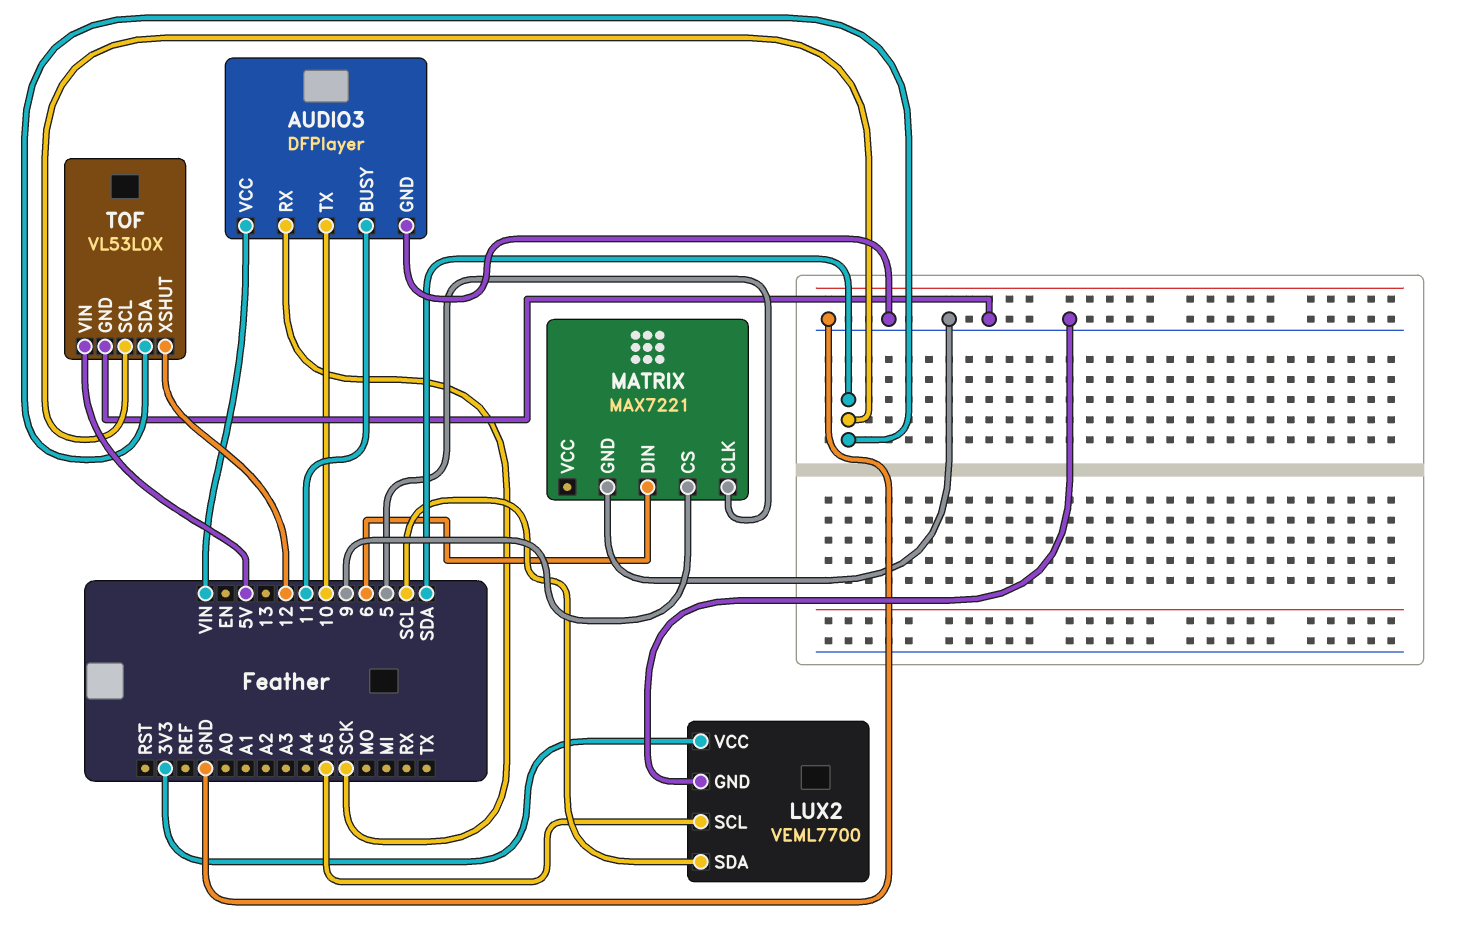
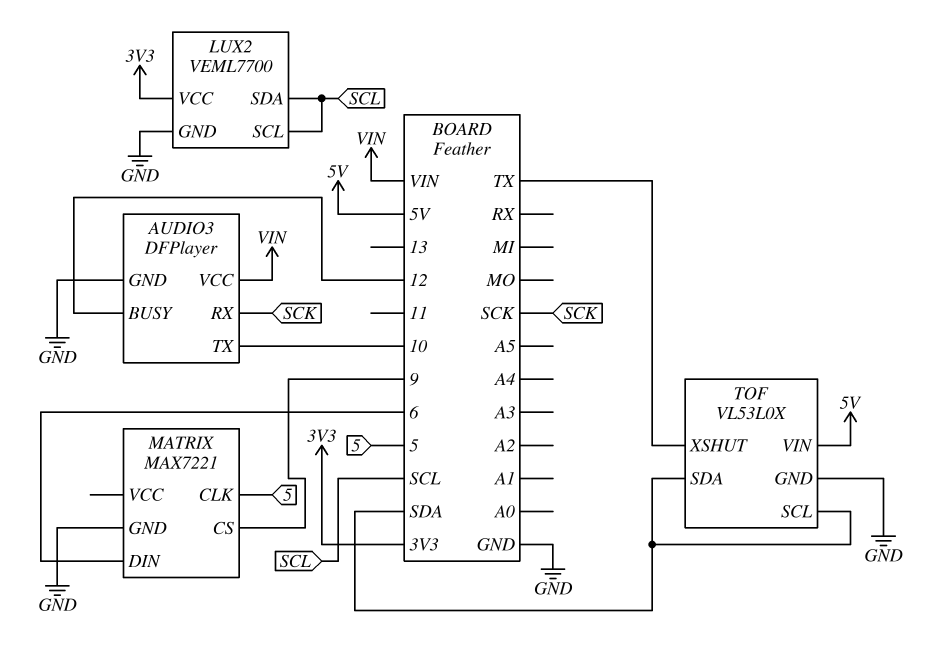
AUDIO3 pin BUSY: 11 -> 12
LUX2 pin SCL: A5 -> SCL
TOF pin XSHUT: 12 -> TX

